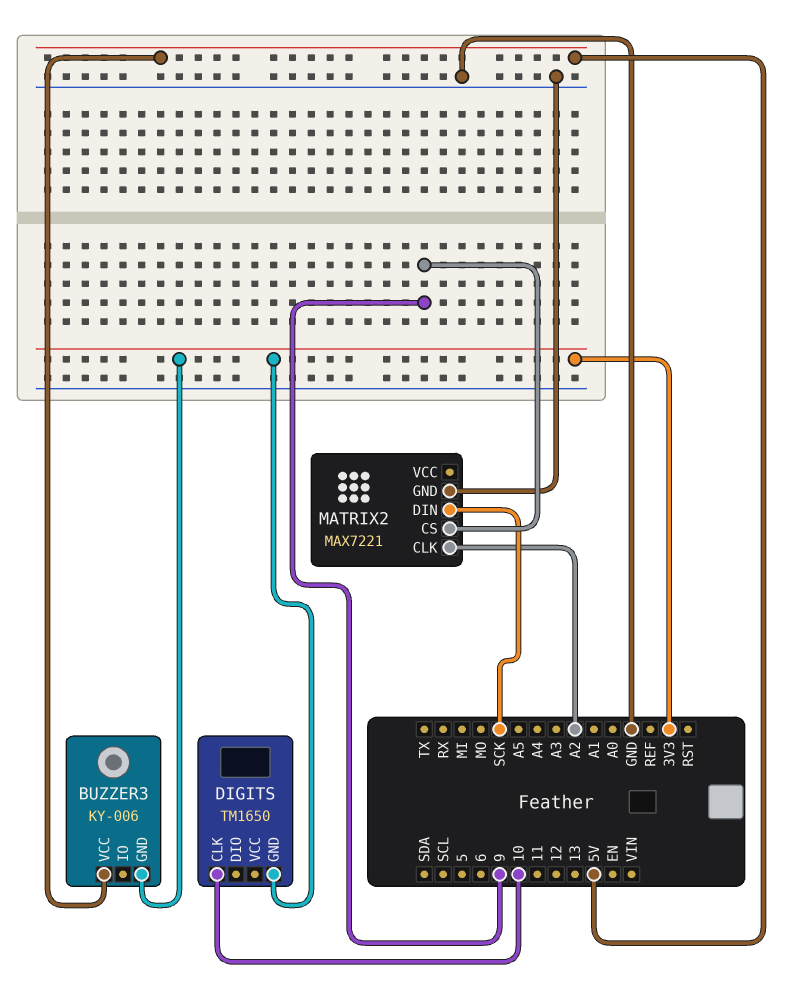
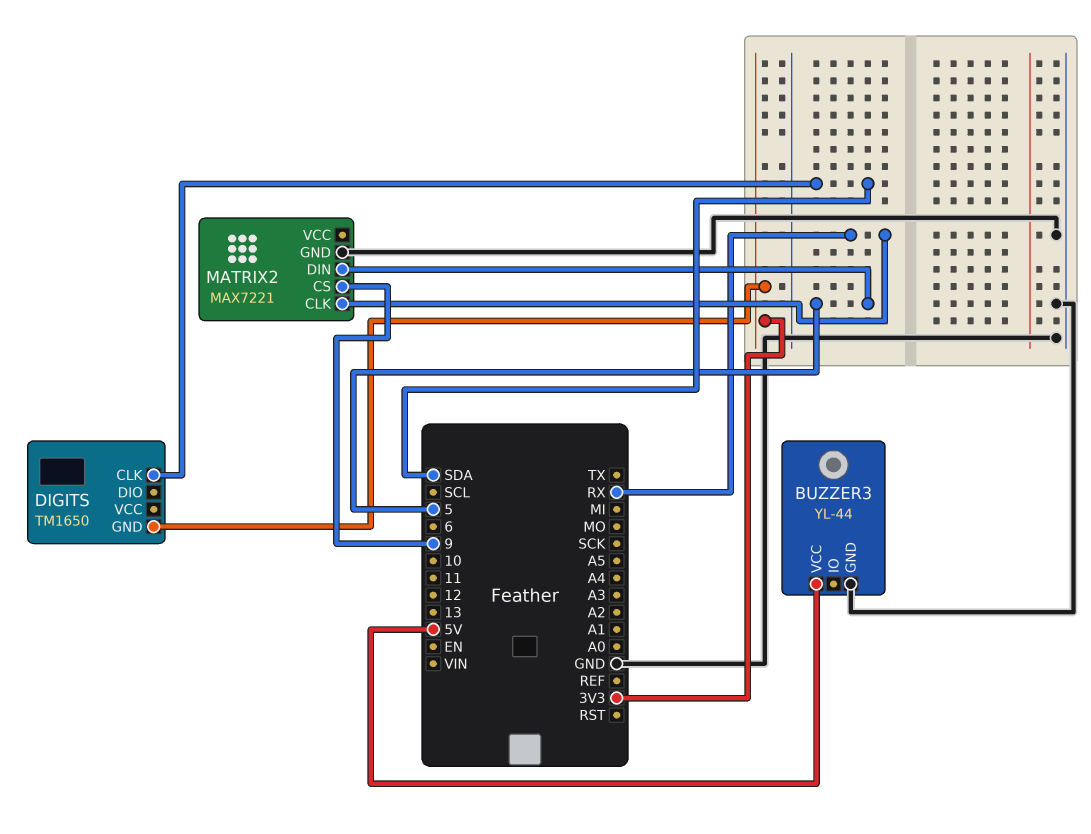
BUZZER3: KY-006 -> YL-44
BUZZER3 pin GND: 3V3 -> GND
DIGITS pin CLK: 10 -> SDA
MATRIX2 pin CLK: A2 -> RX
MATRIX2 pin DIN: SCK -> 5

